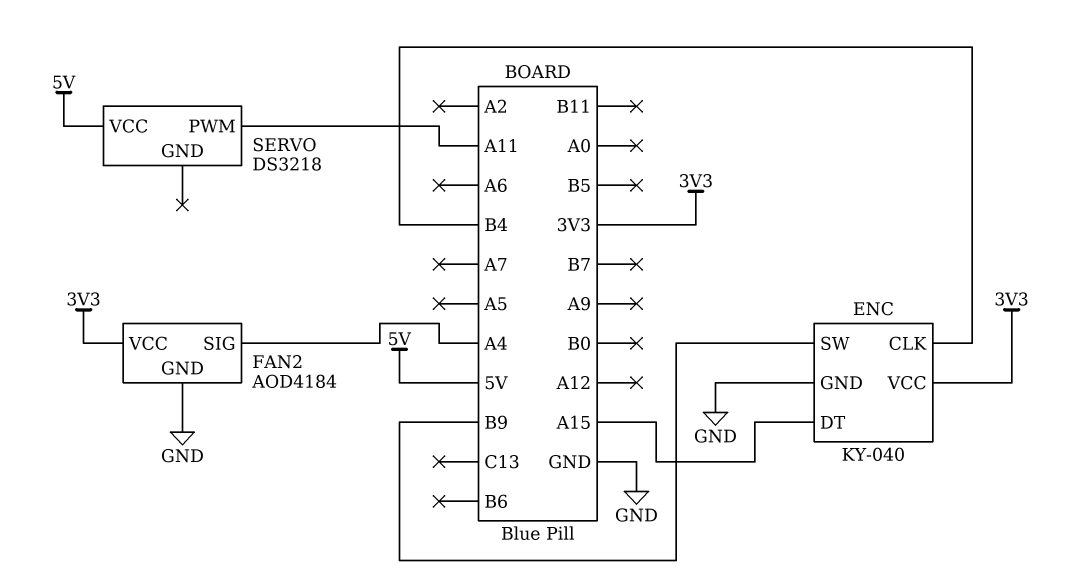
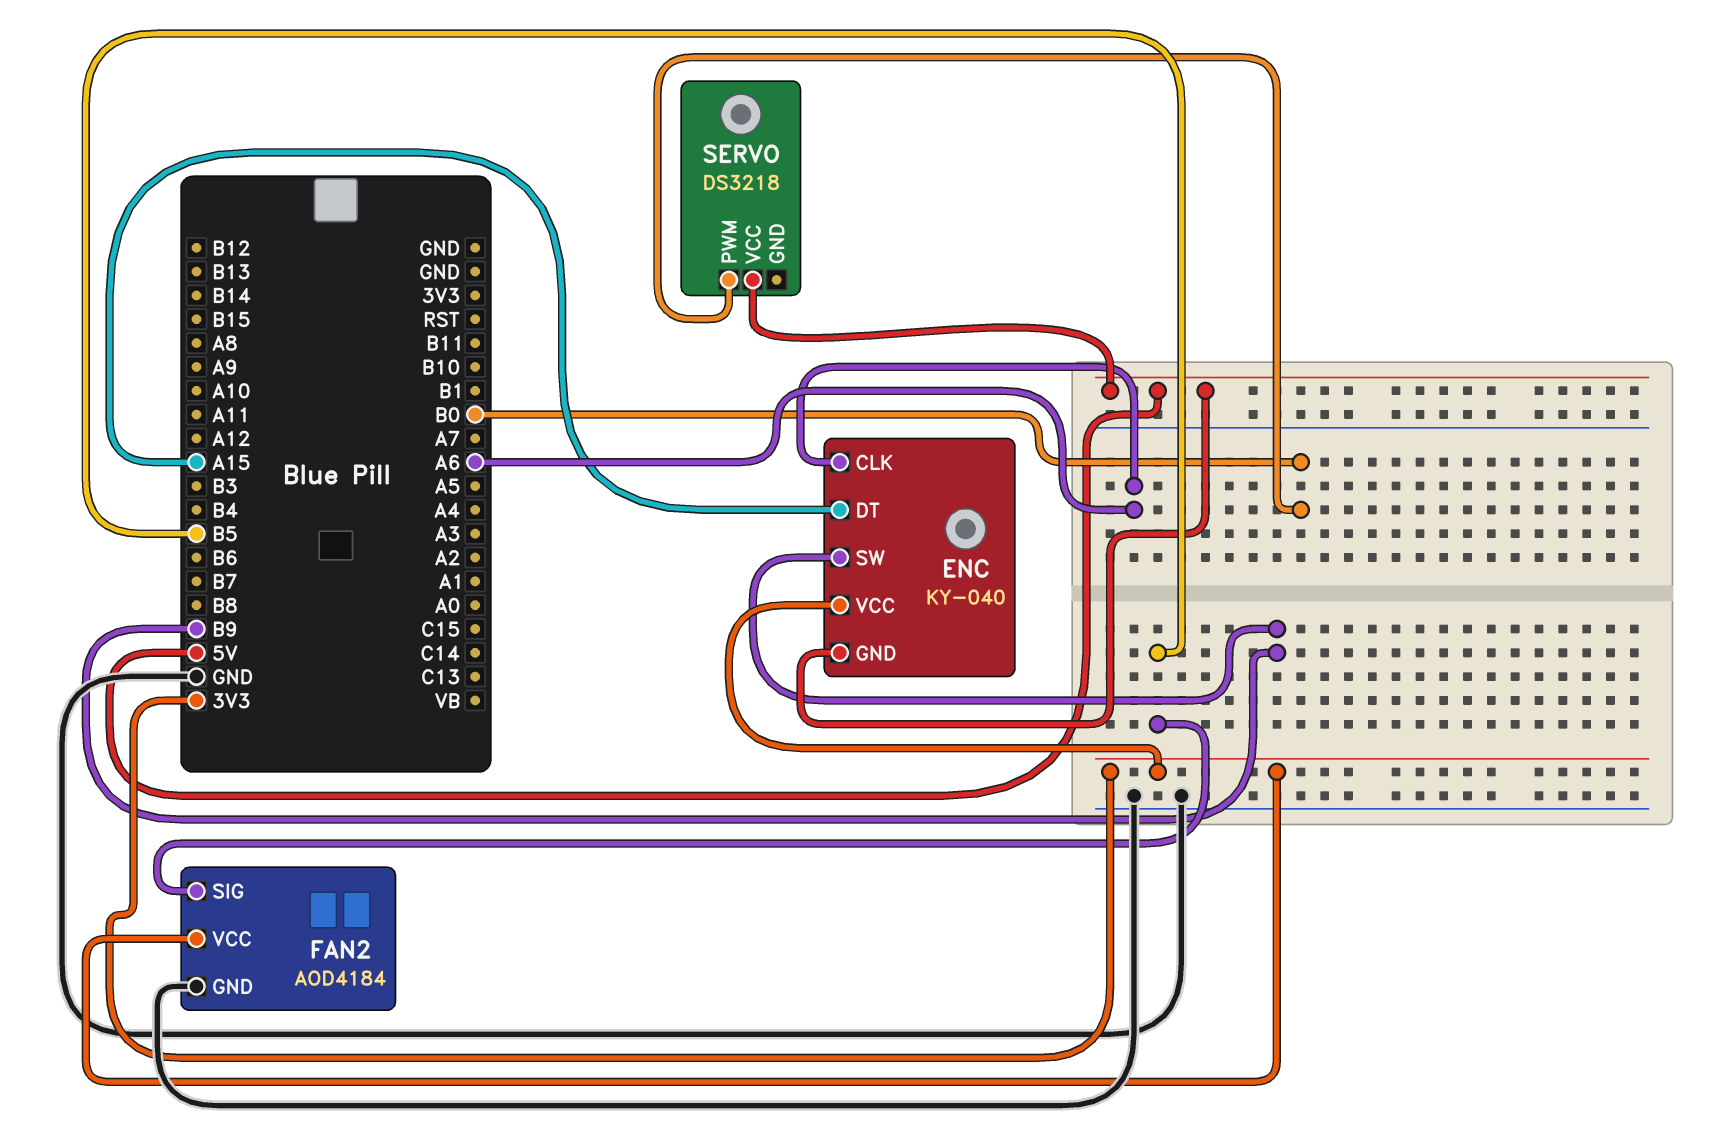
ENC pin CLK: B4 -> A6
ENC pin GND: GND -> 5V
FAN2 pin SIG: A4 -> B5
SERVO pin PWM: A11 -> B0

